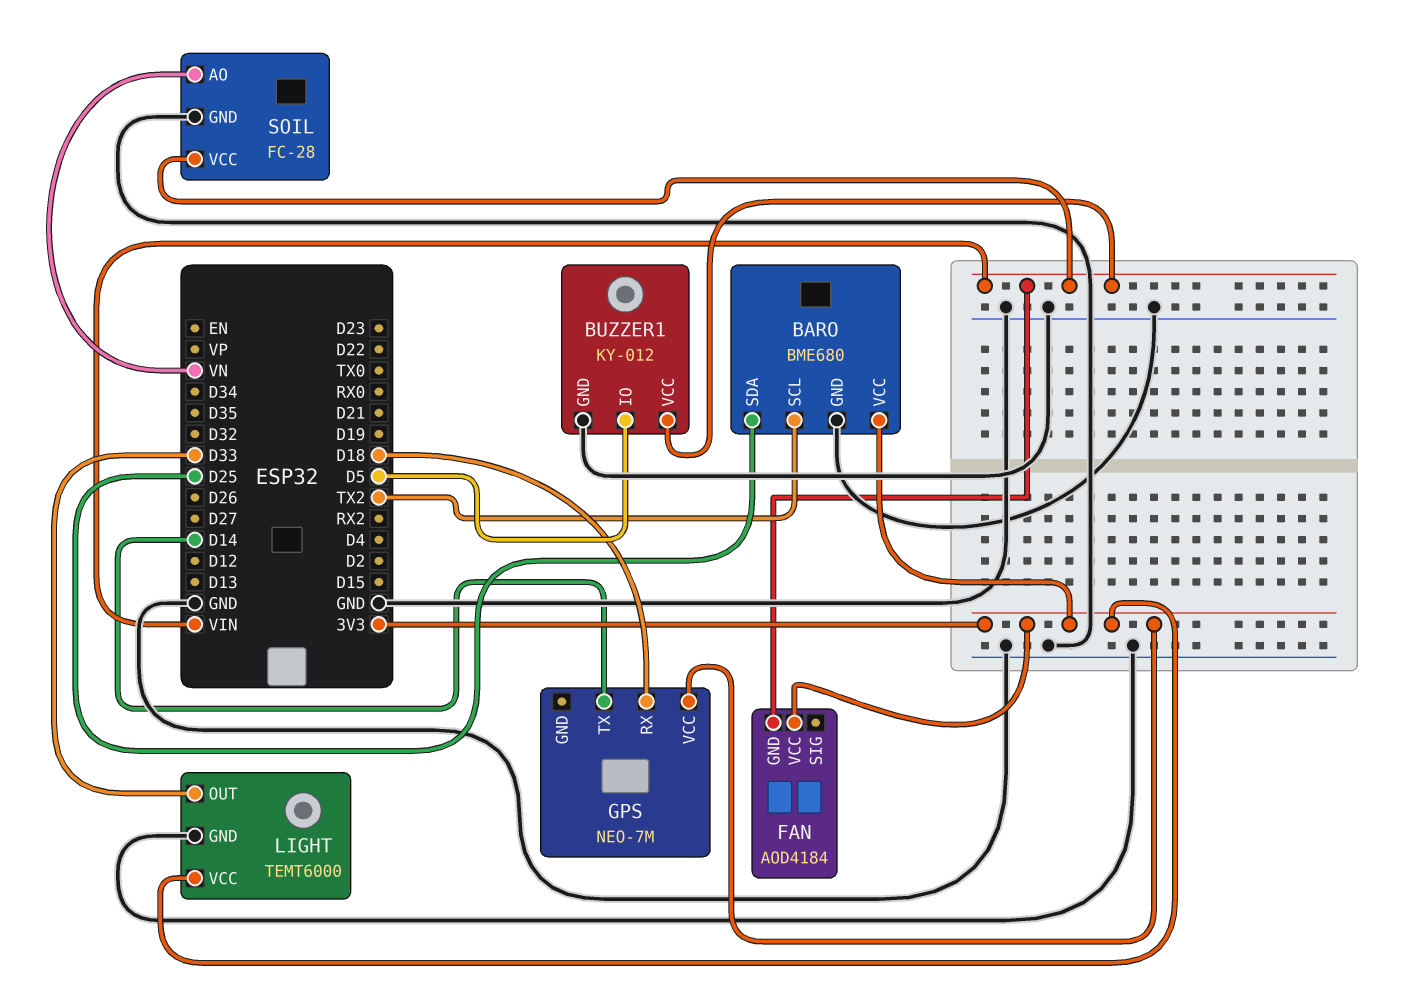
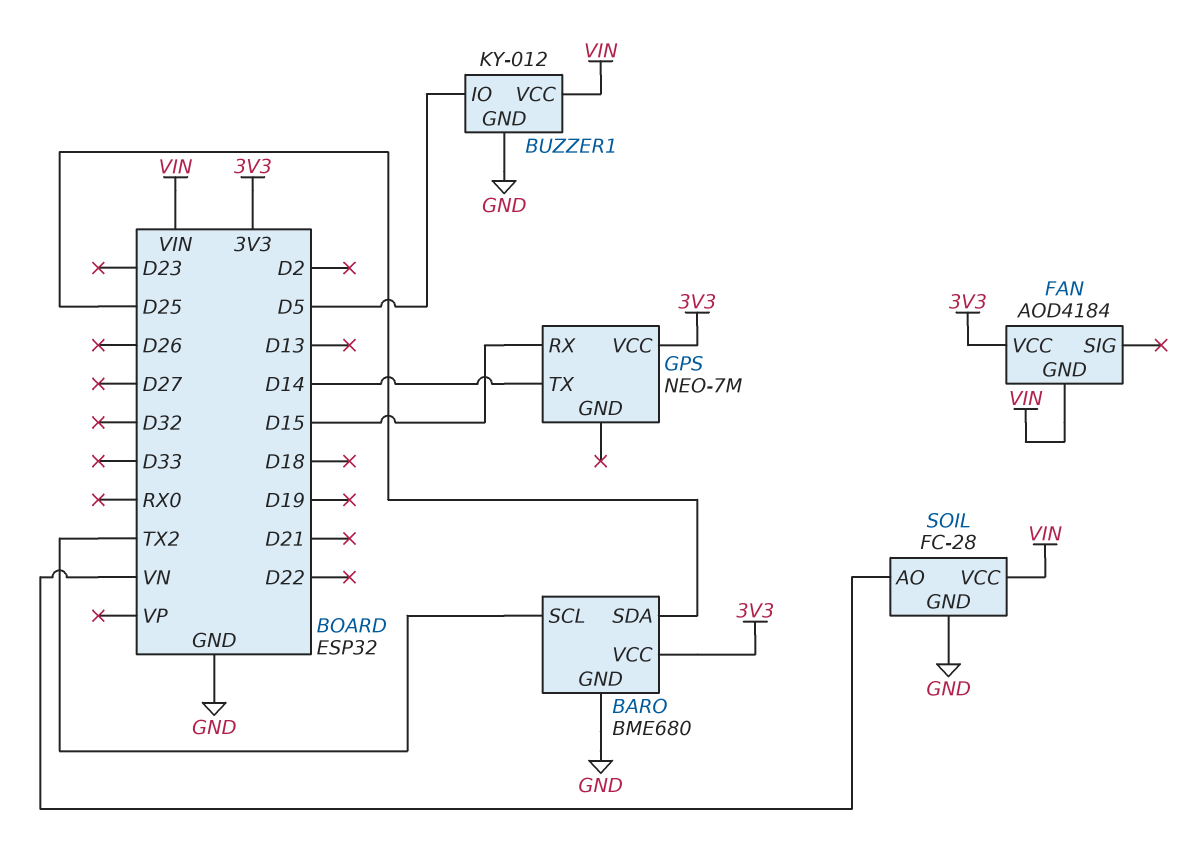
GPS pin RX: D18 -> D15
LIGHT: TEMT6000 -> none
LIGHT pin GND: GND -> none
LIGHT pin OUT: D33 -> none
LIGHT pin VCC: 3V3 -> none

